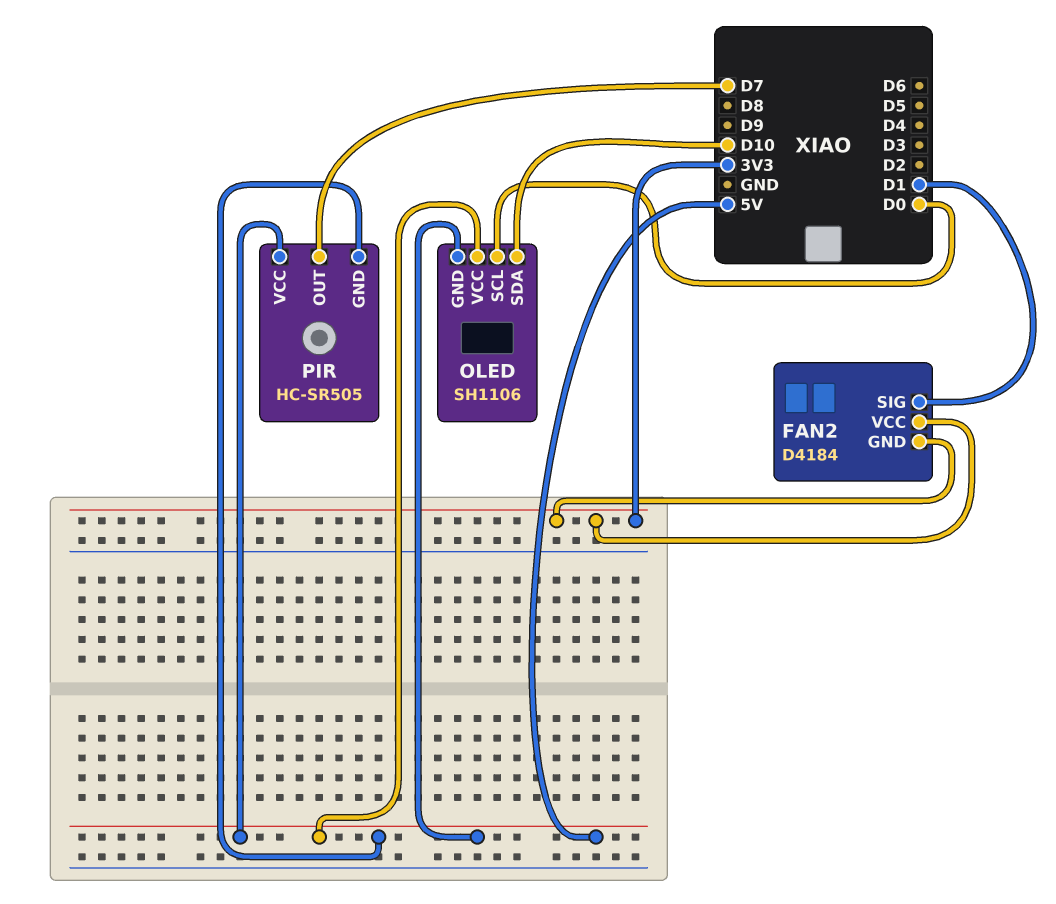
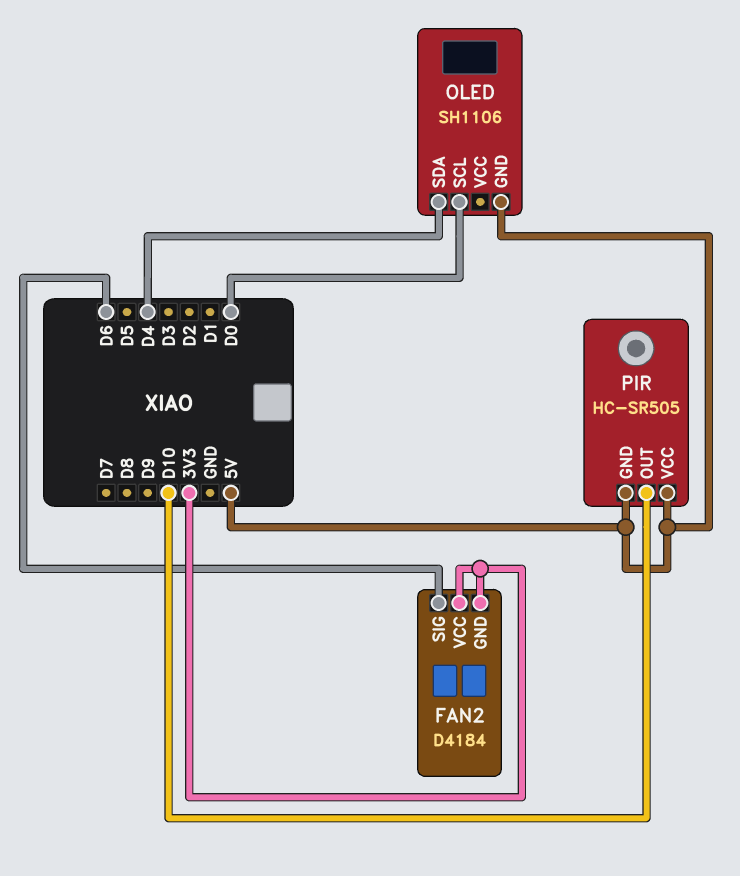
FAN2 pin SIG: D1 -> D6
OLED pin SDA: D10 -> D4
OLED pin VCC: 5V -> none
PIR pin OUT: D7 -> D10

